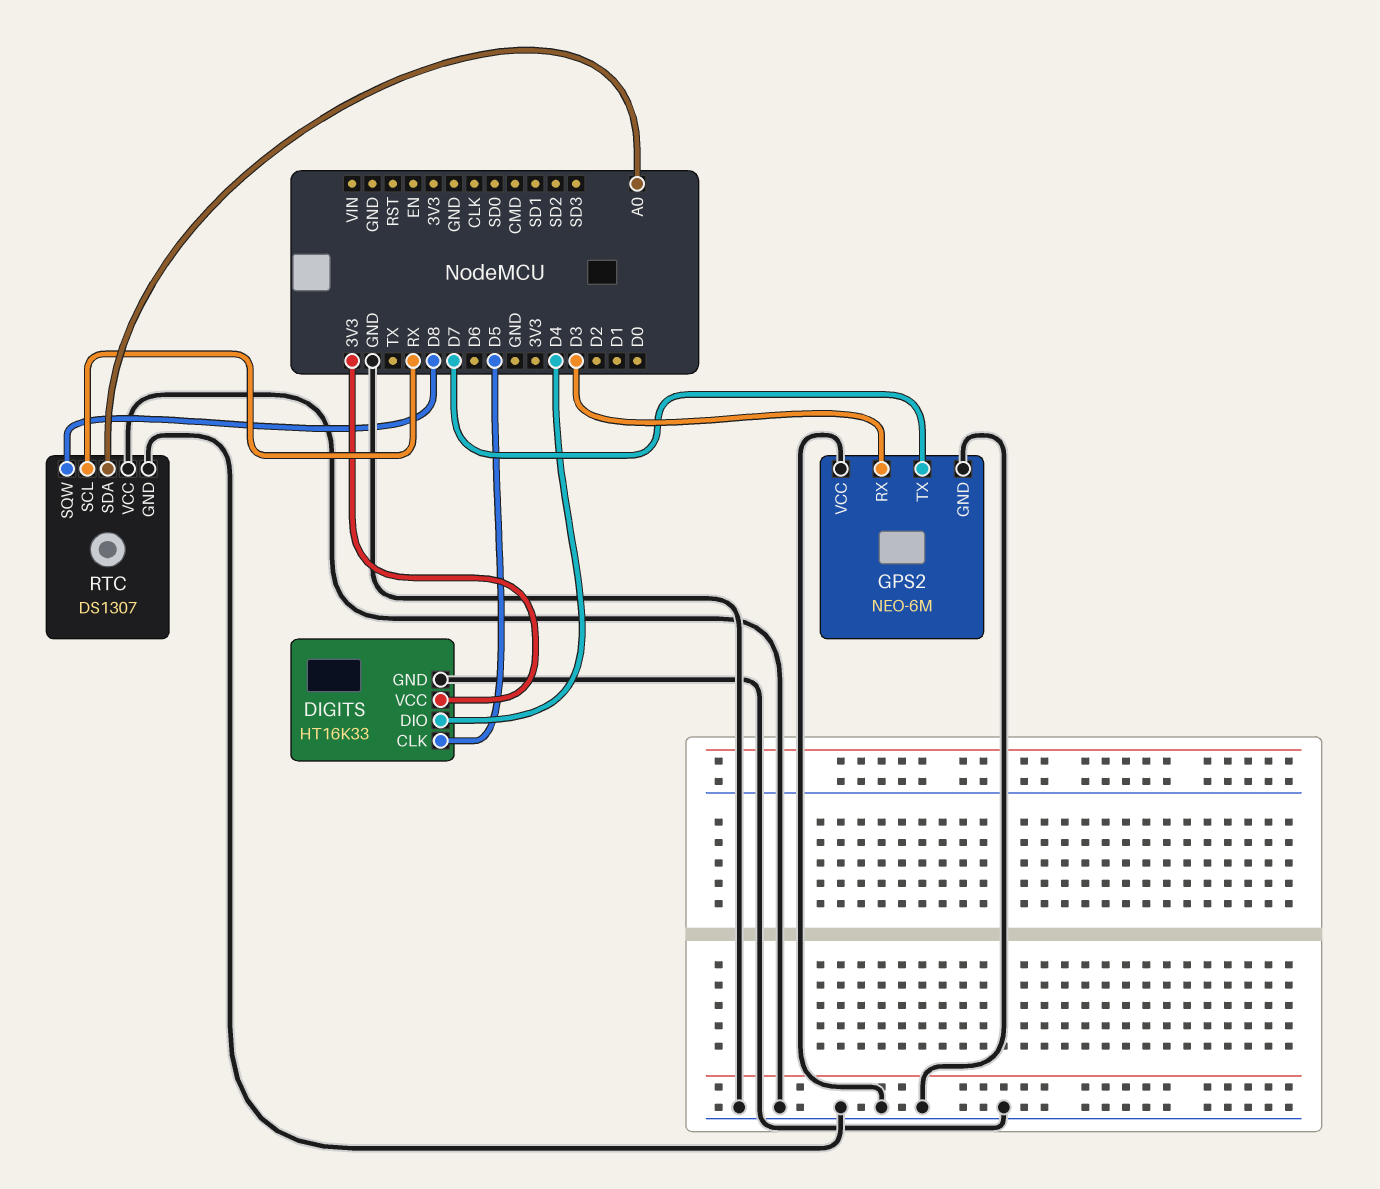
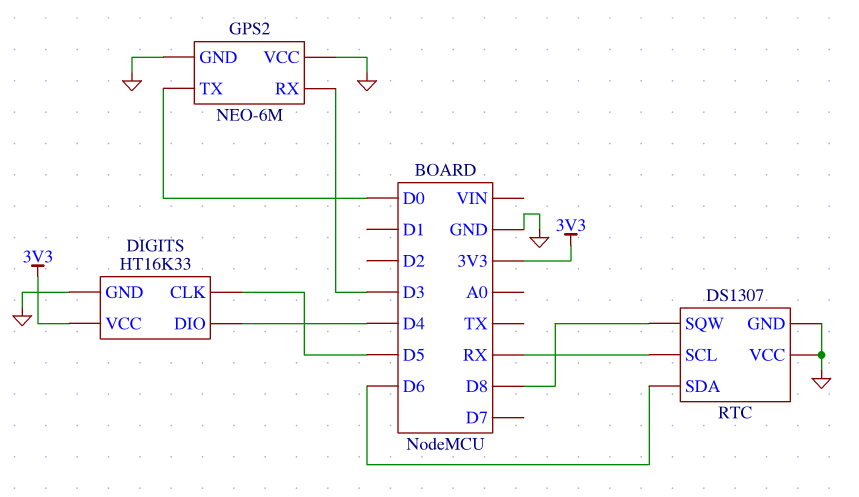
GPS2 pin TX: D7 -> D0
RTC pin SDA: A0 -> D6

